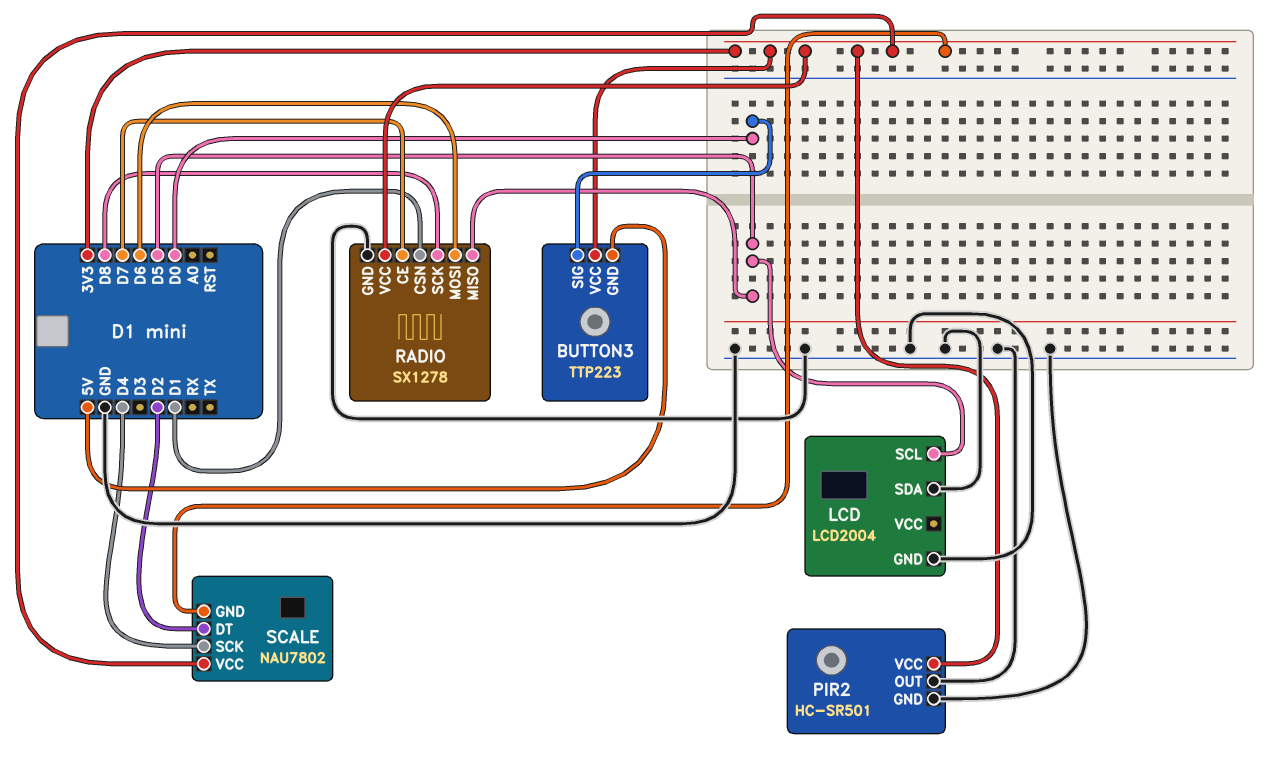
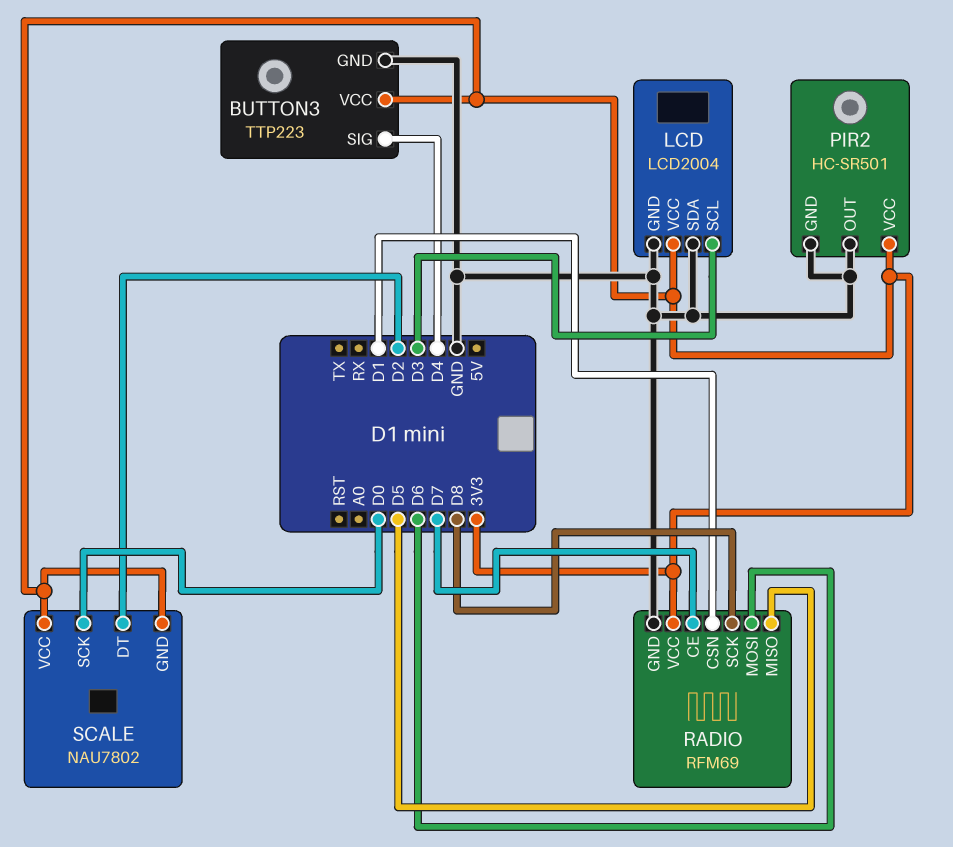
BUTTON3 pin GND: 5V -> GND
BUTTON3 pin SIG: D0 -> D4
LCD pin SCL: D5 -> D3
LCD pin VCC: none -> 3V3
RADIO: SX1278 -> RFM69
SCALE pin SCK: D4 -> D0

